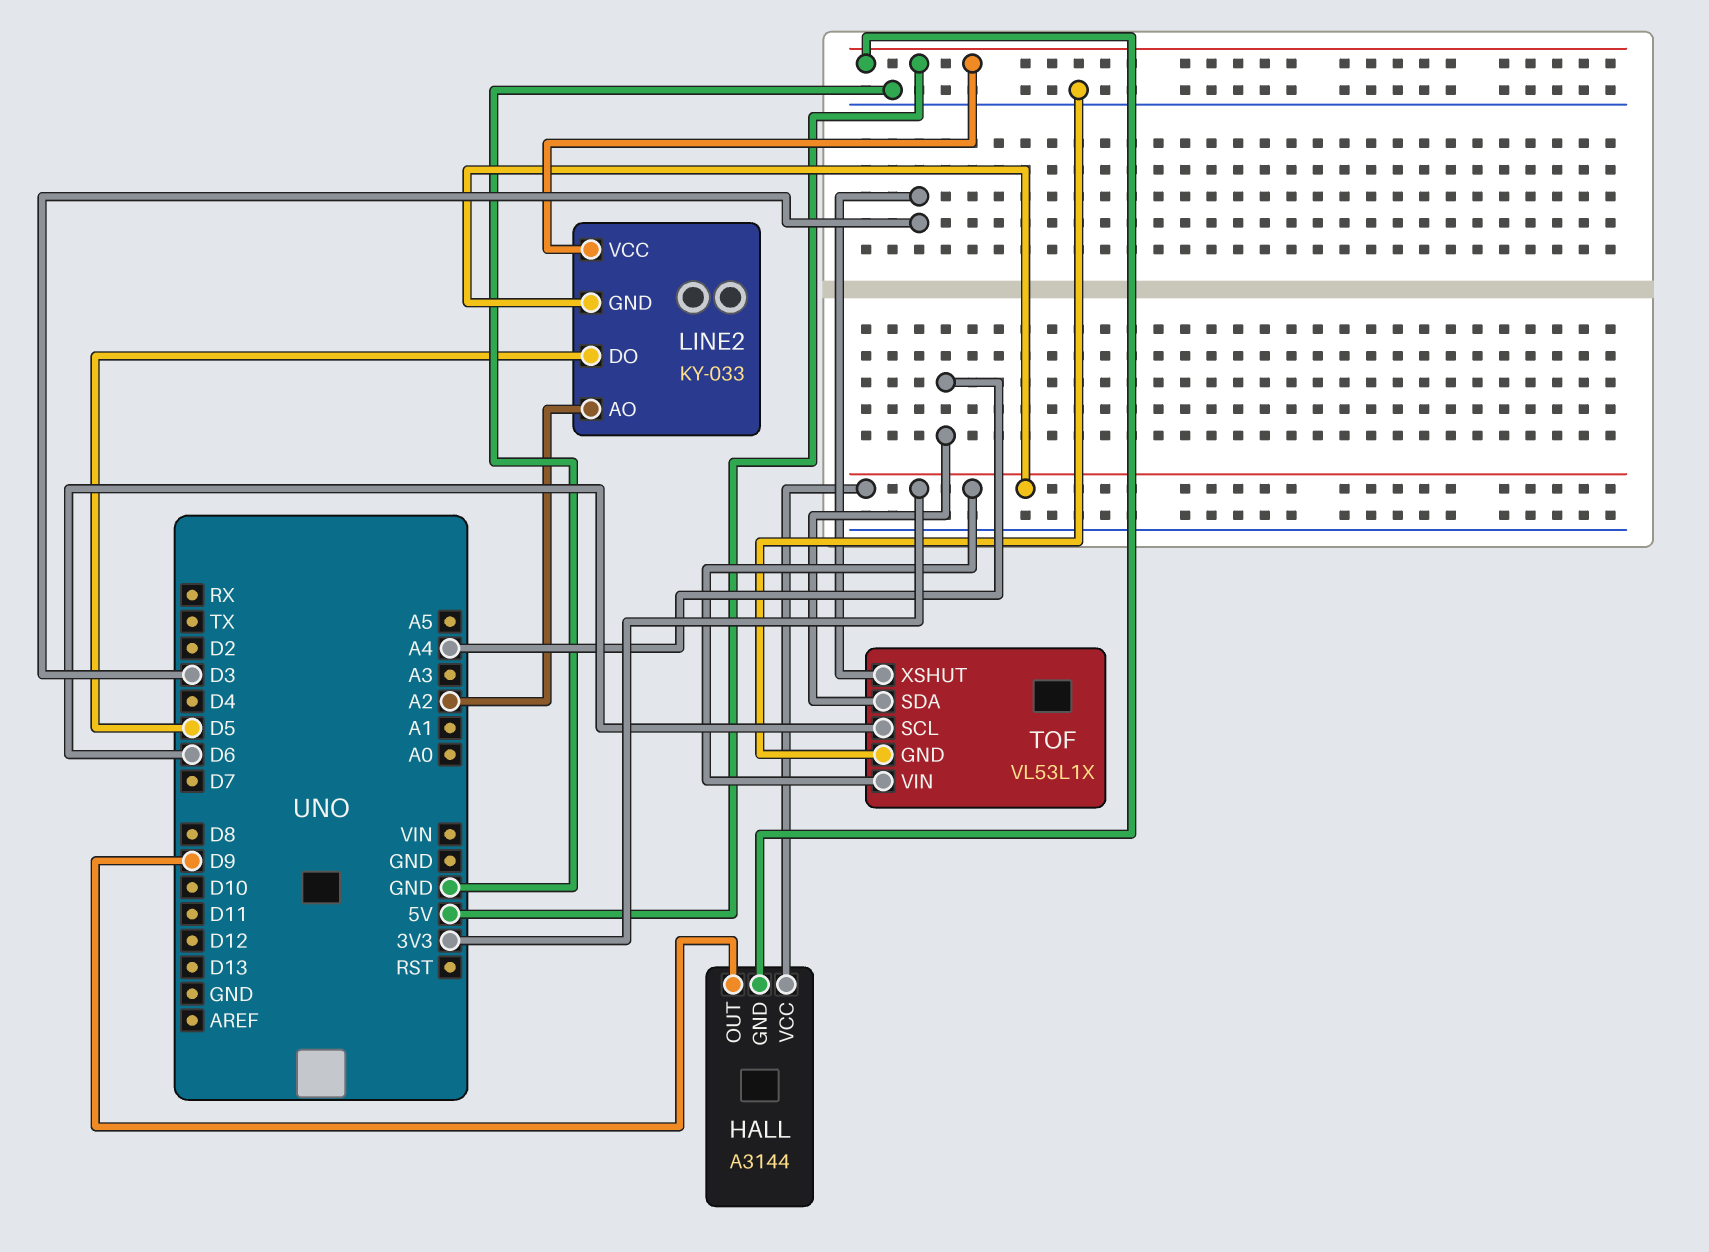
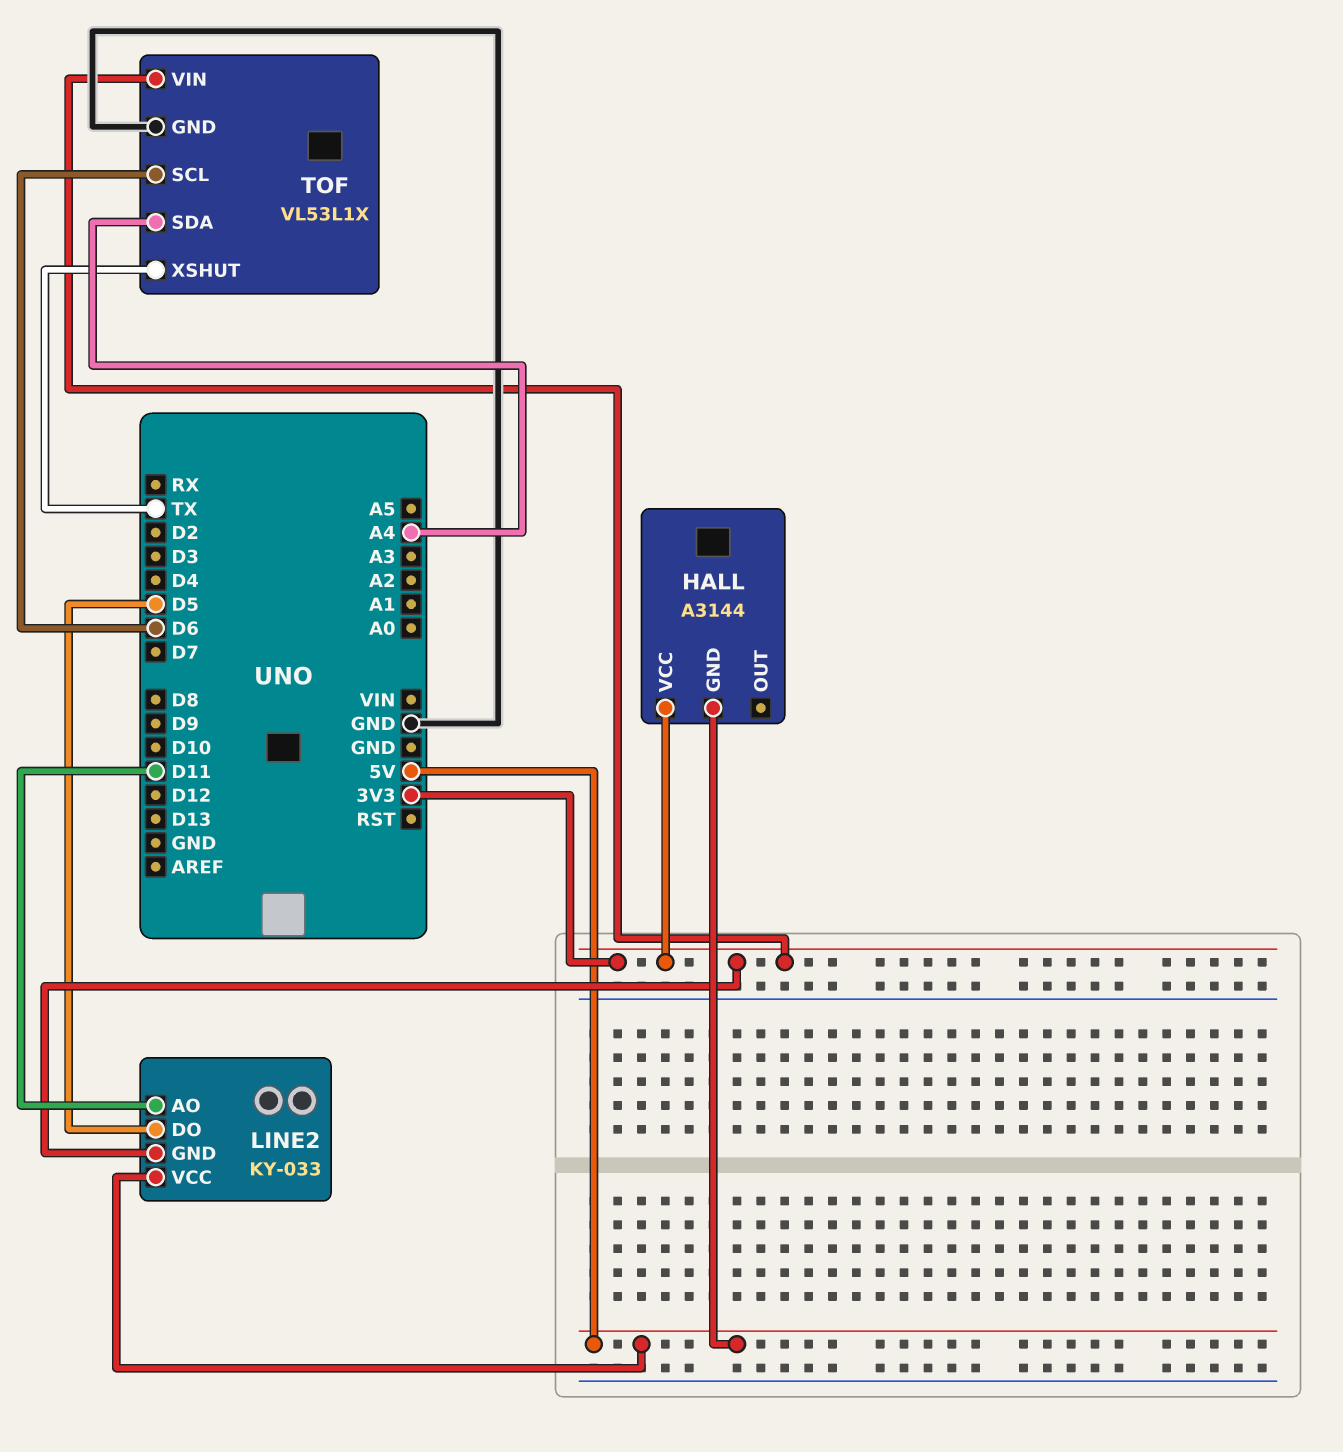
HALL pin OUT: D9 -> none
LINE2 pin AO: A2 -> D11
TOF pin XSHUT: D3 -> TX

